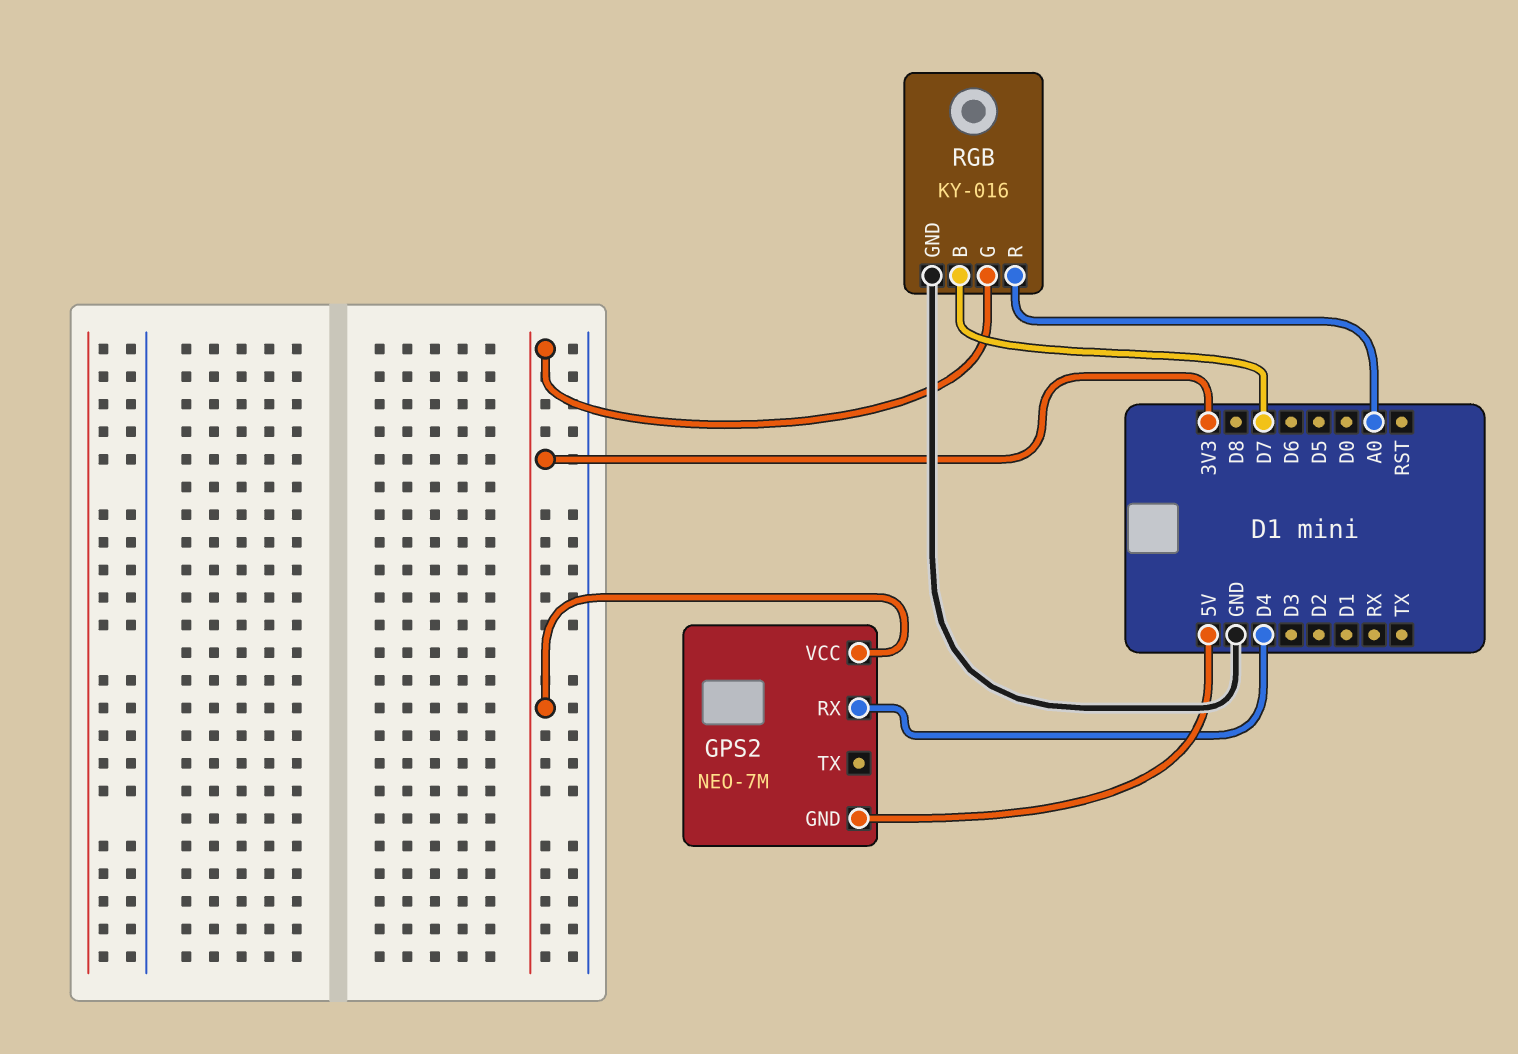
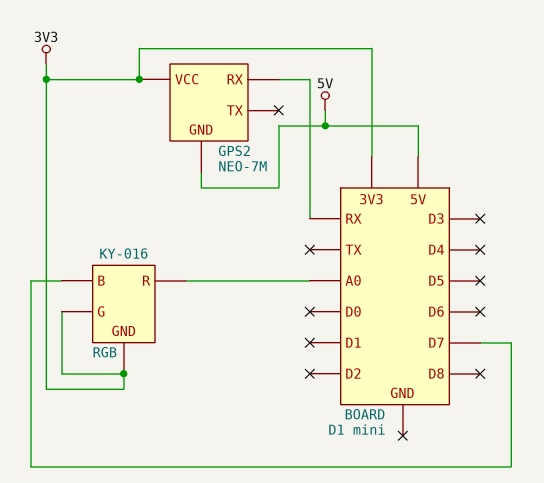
GPS2 pin RX: D4 -> RX
RGB pin GND: GND -> 3V3

